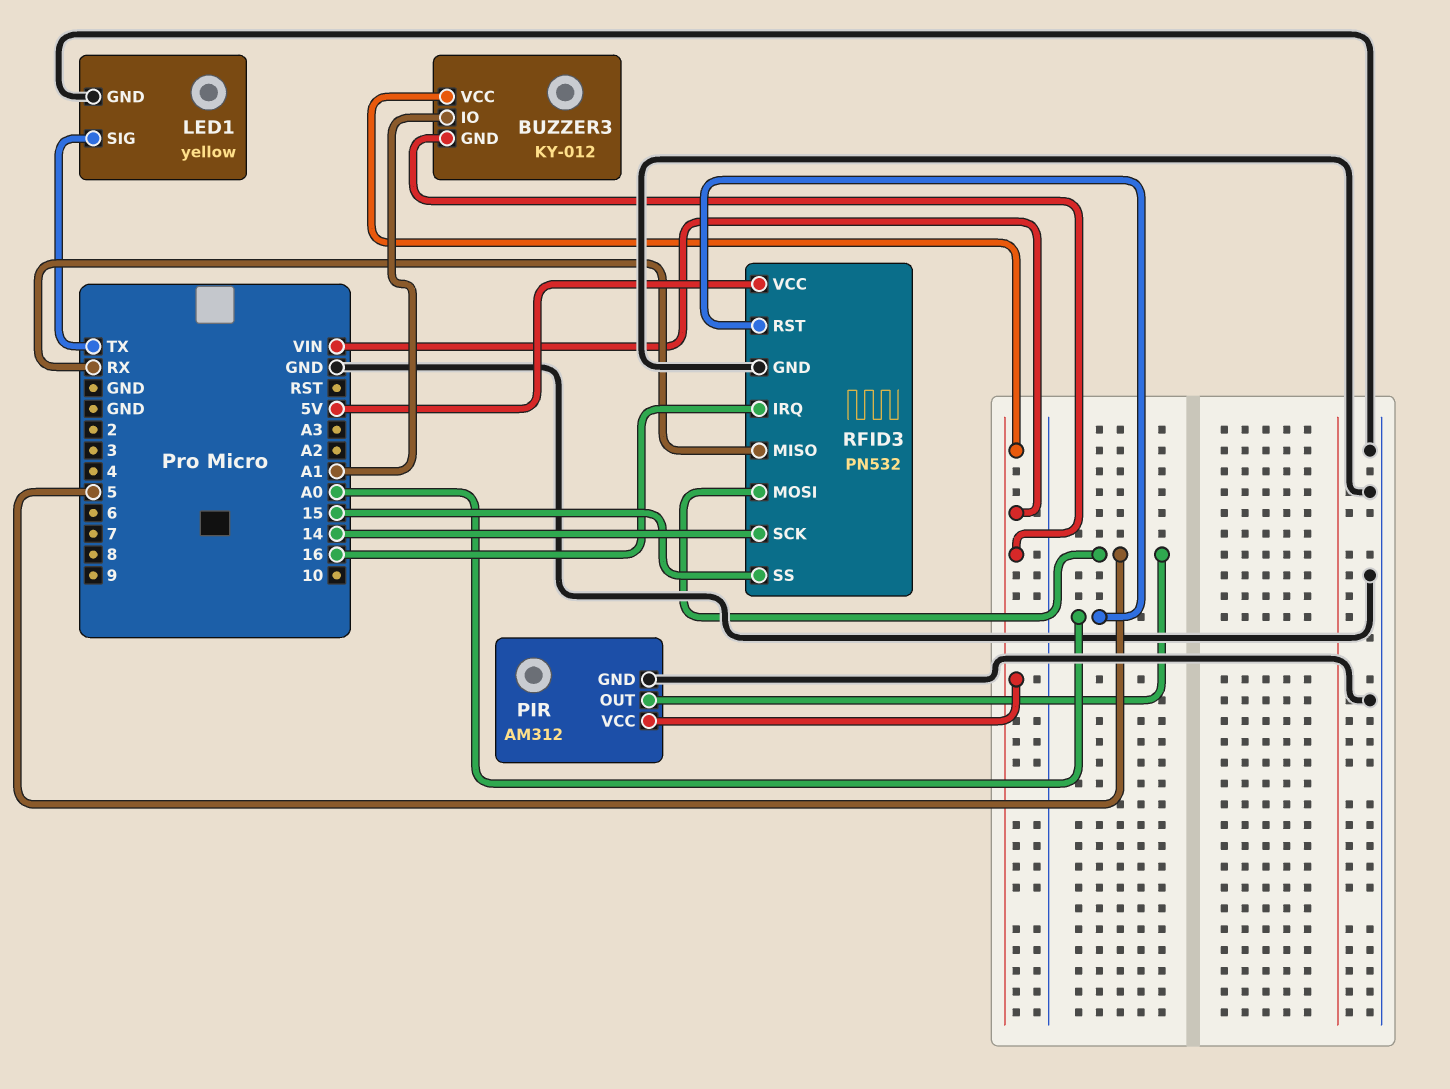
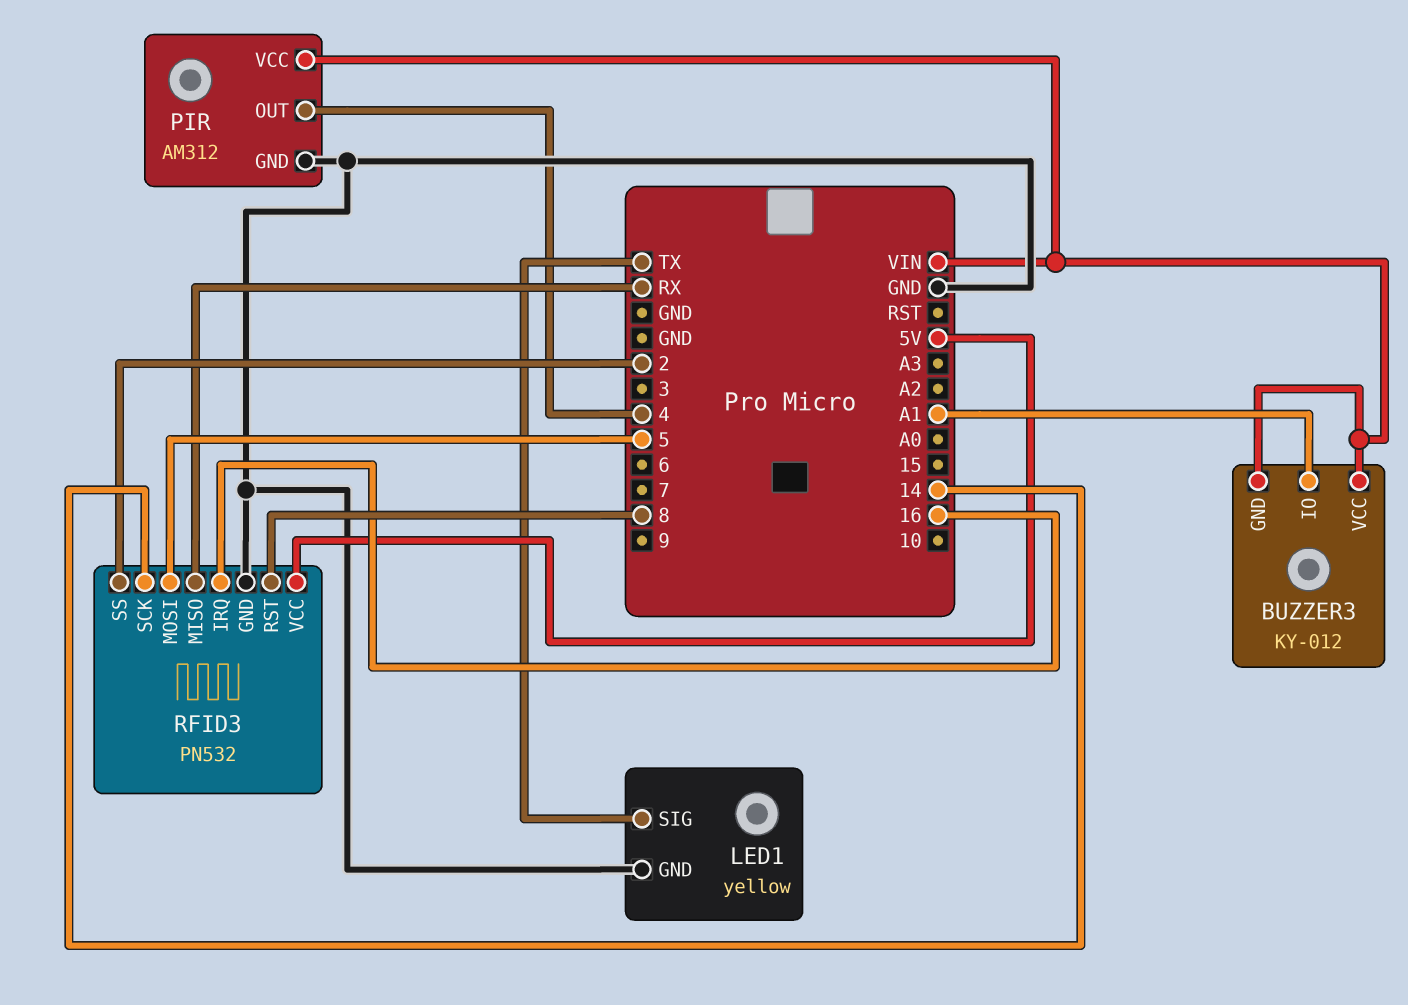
PIR pin OUT: 5 -> 4
RFID3 pin RST: A0 -> 8
RFID3 pin SS: 15 -> 2

